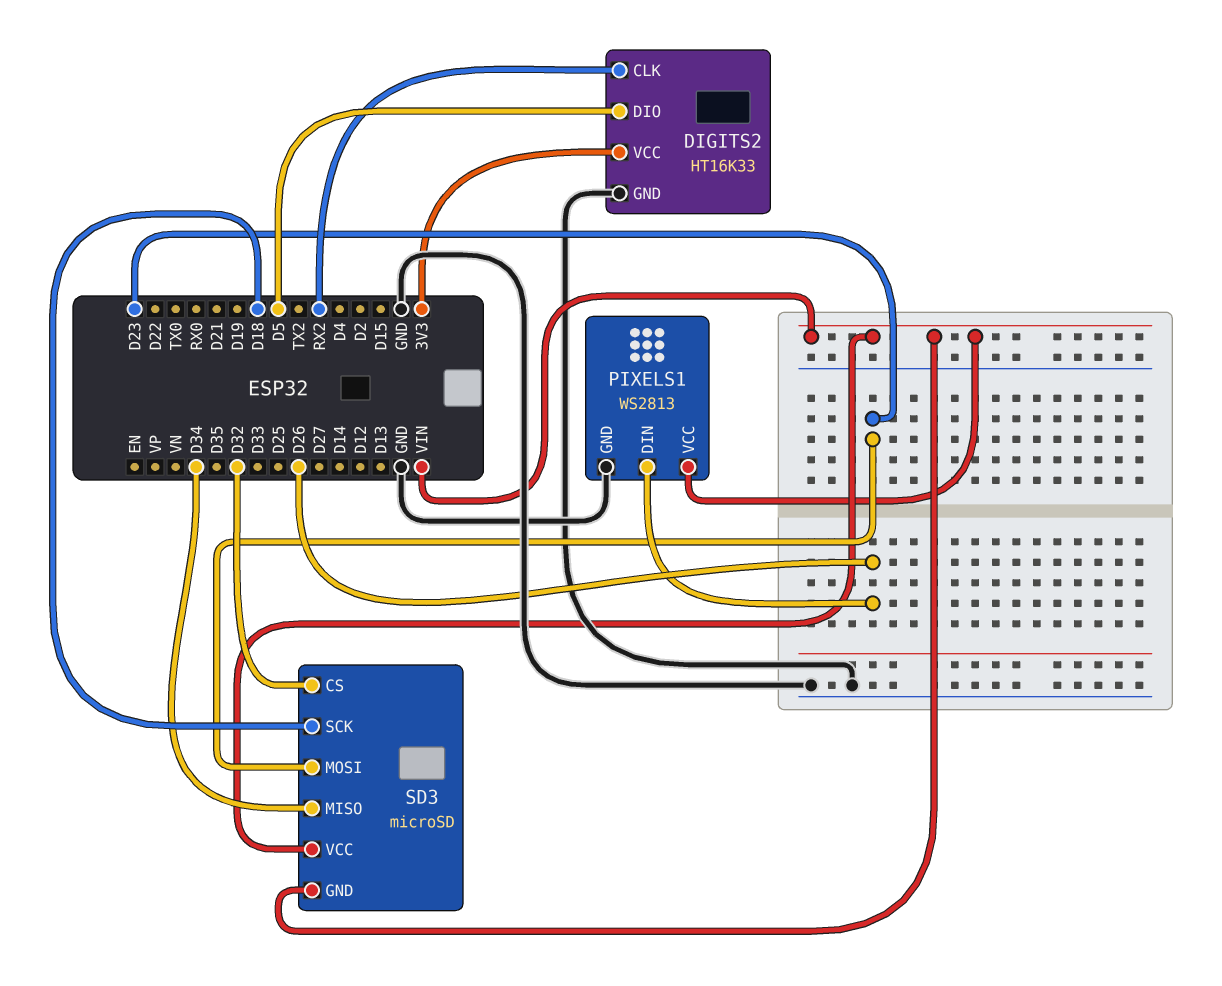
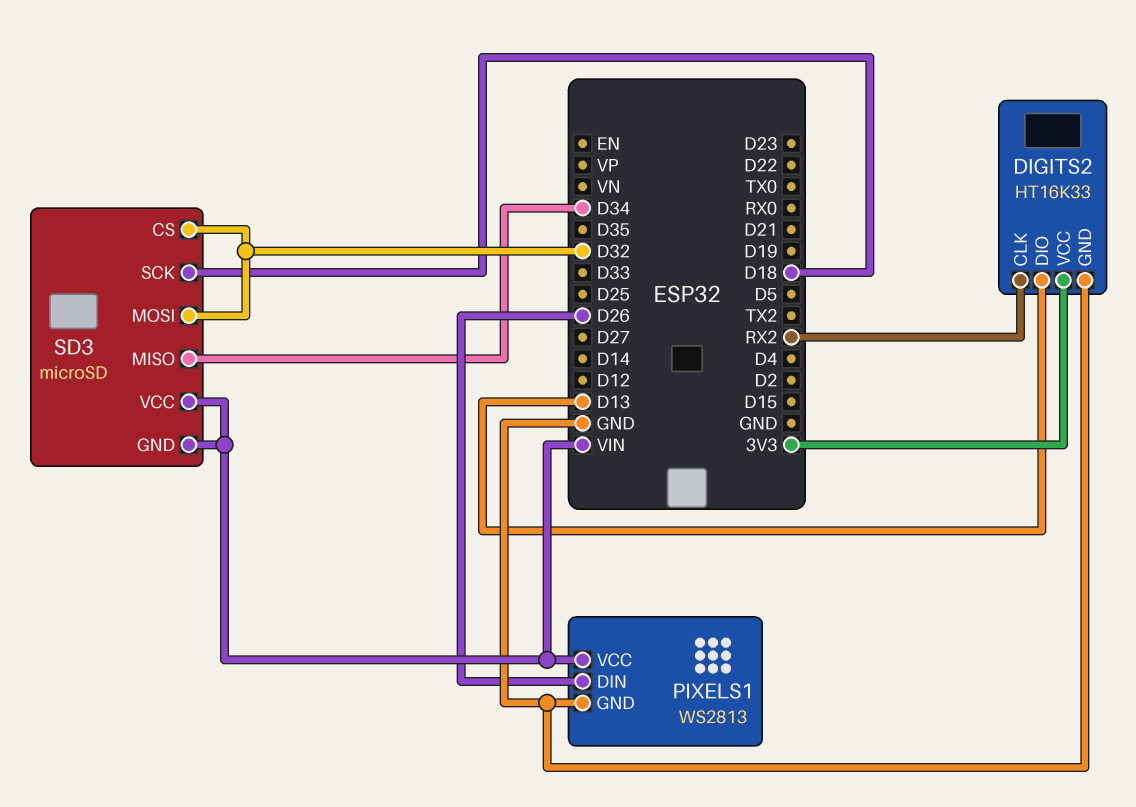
DIGITS2 pin DIO: D5 -> D13
SD3 pin MOSI: D23 -> D32

